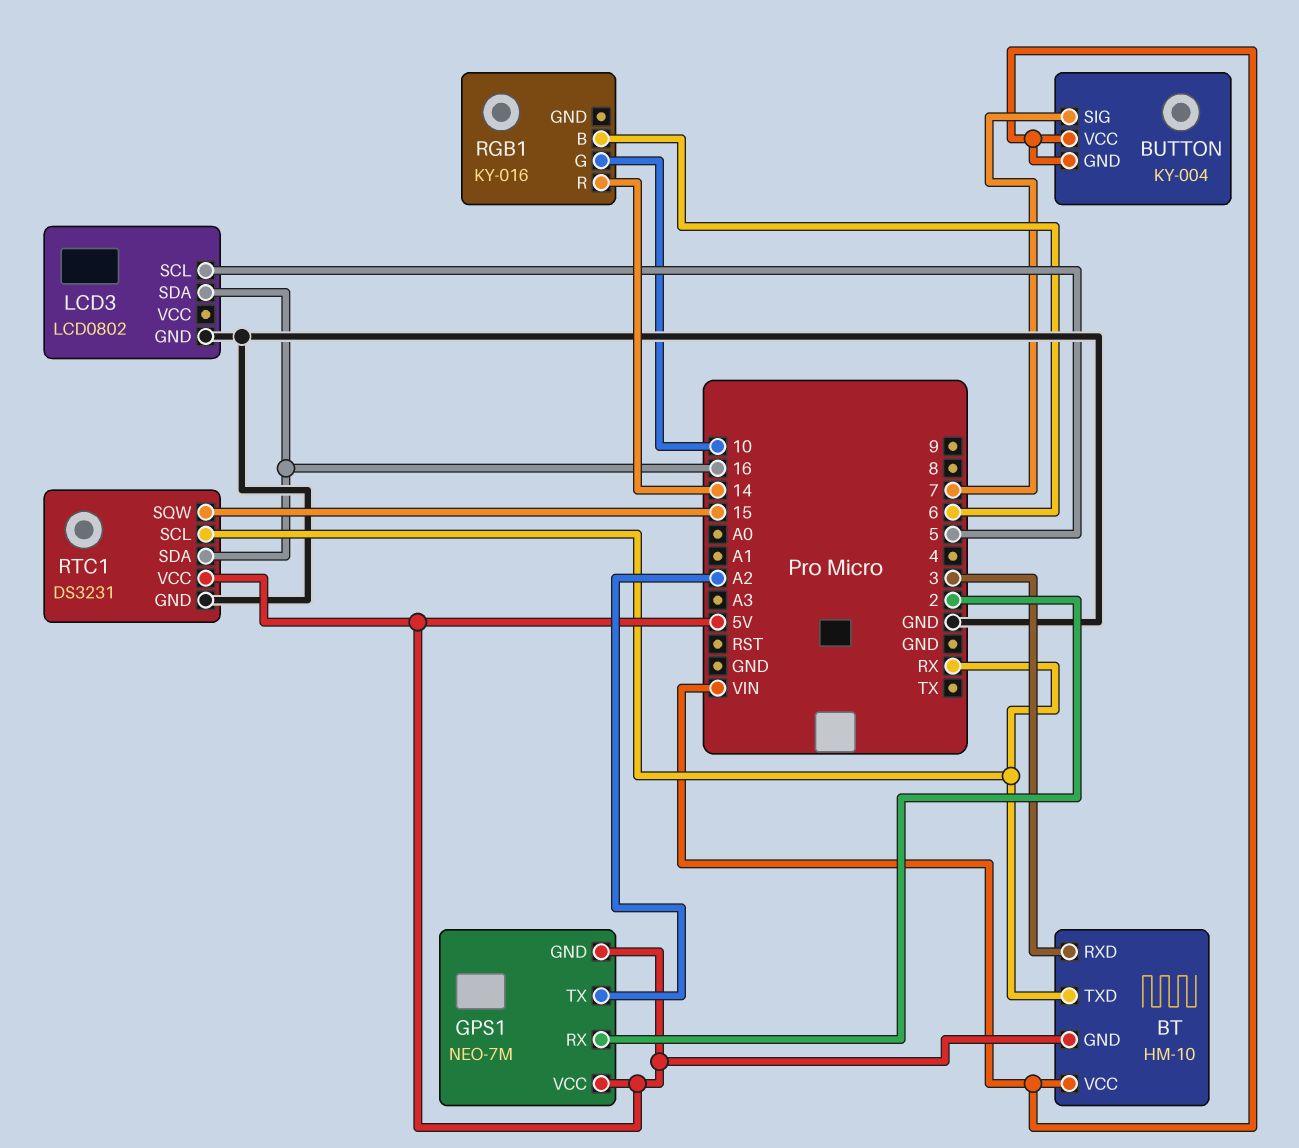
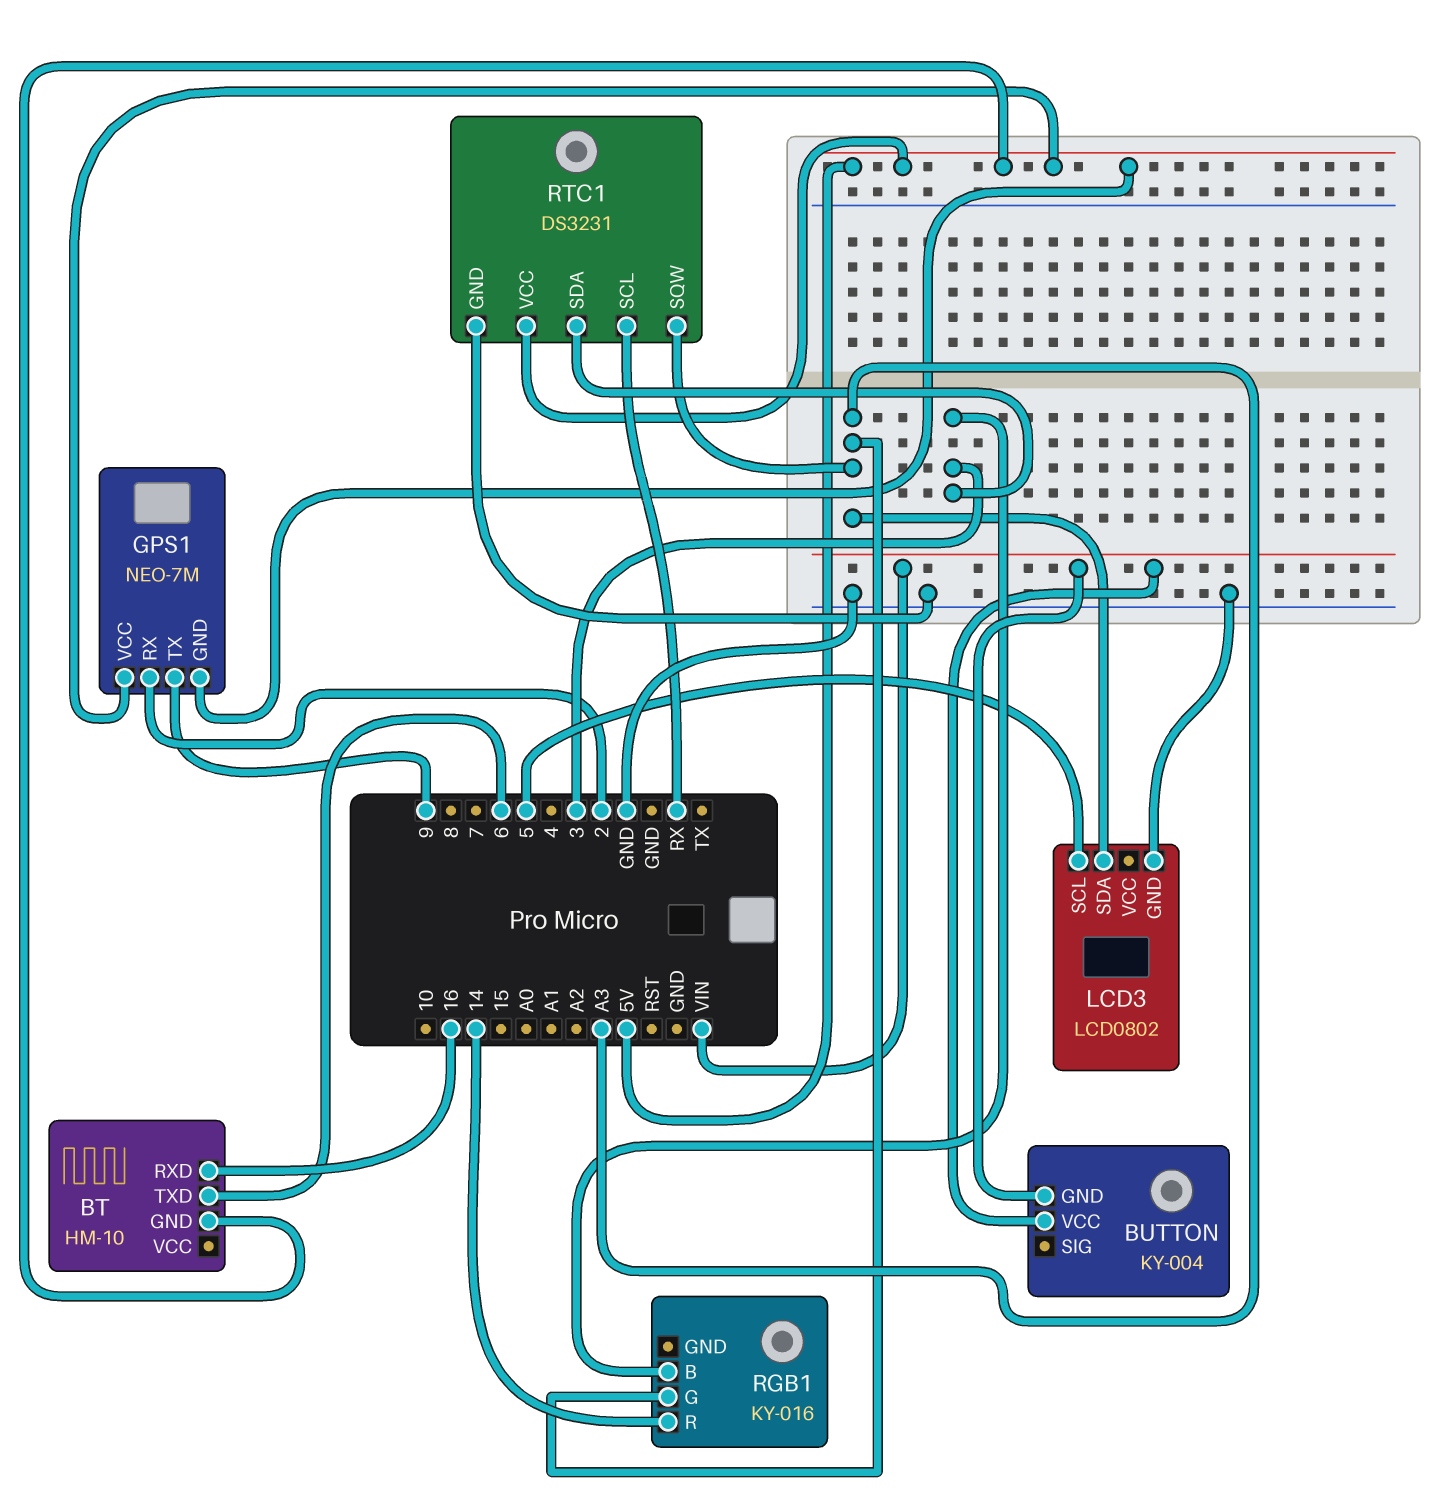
BT pin RXD: 3 -> 16
BT pin TXD: RX -> 6
BT pin VCC: VIN -> none
BUTTON pin SIG: 7 -> none
GPS1 pin TX: A2 -> 9
LCD3 pin SDA: 16 -> A3
RGB1 pin B: 6 -> 3
RGB1 pin G: 10 -> A3
RTC1 pin SDA: 16 -> 3
RTC1 pin SQW: 15 -> A3

